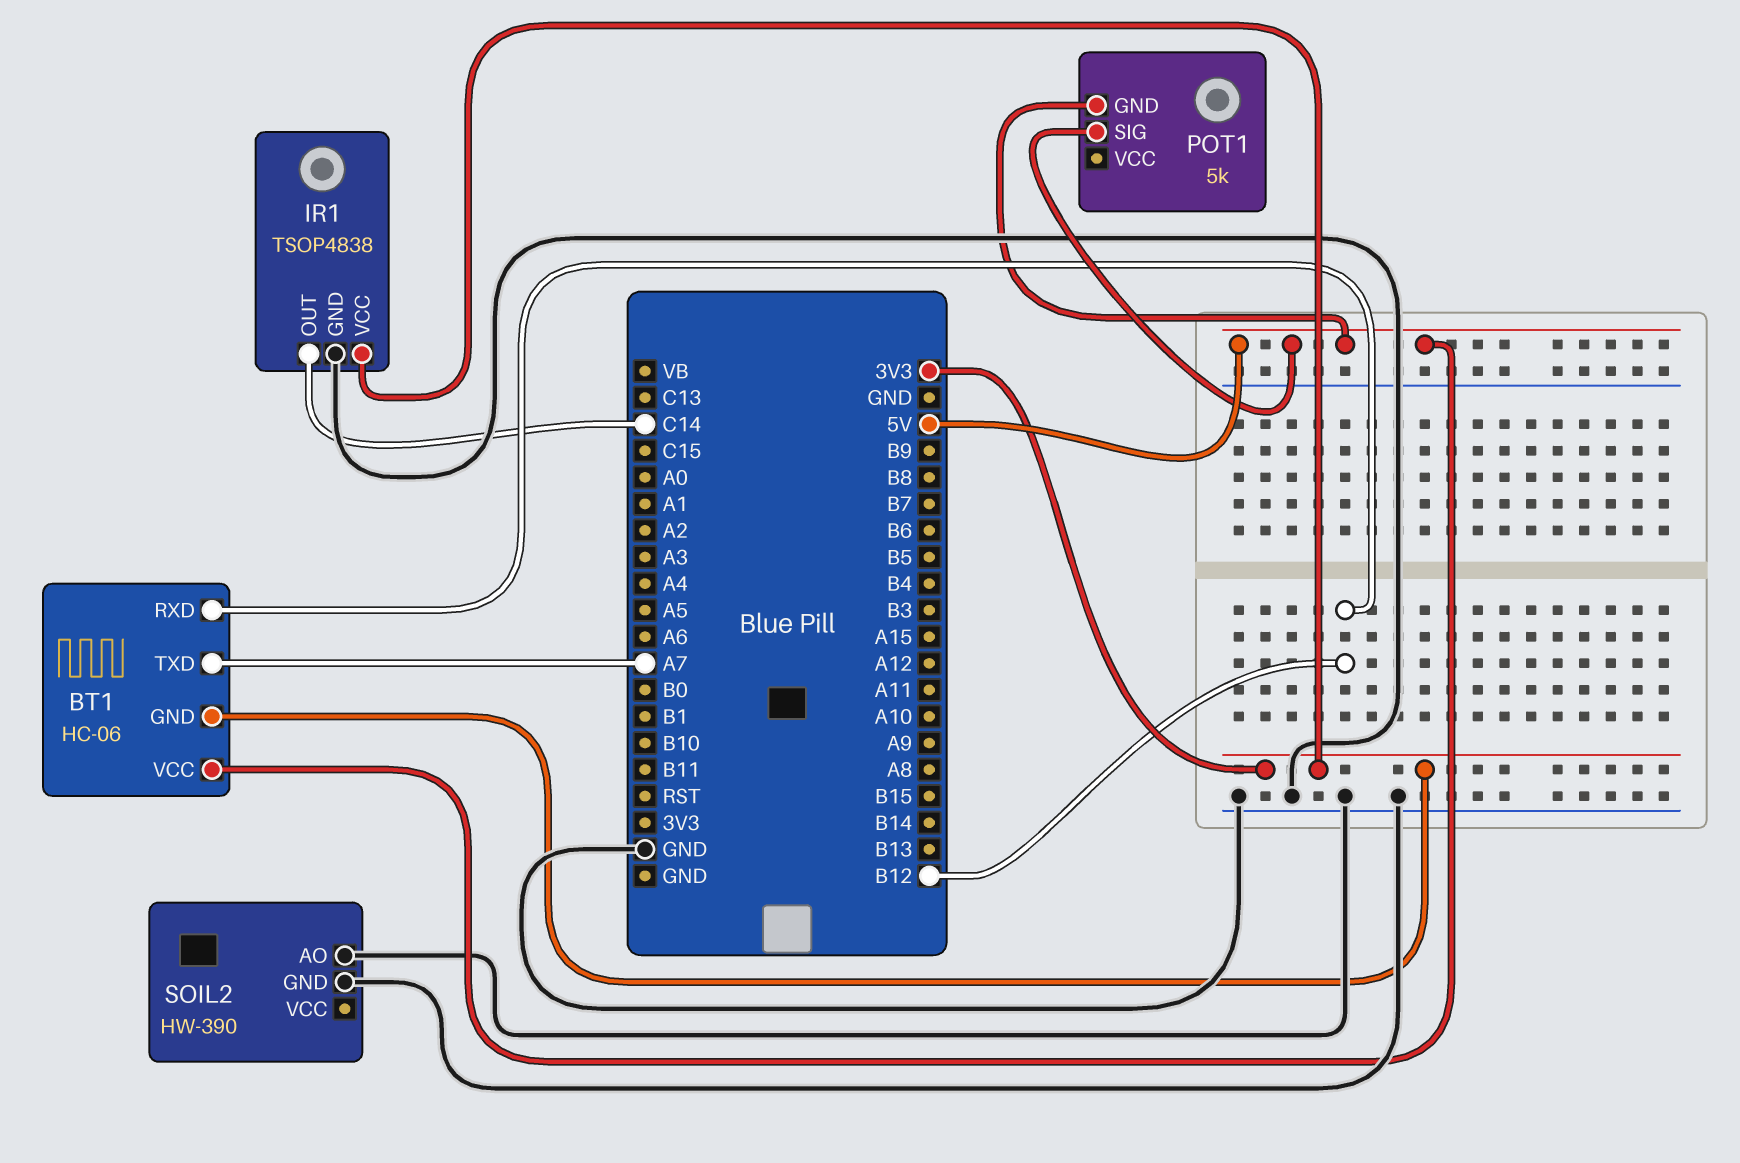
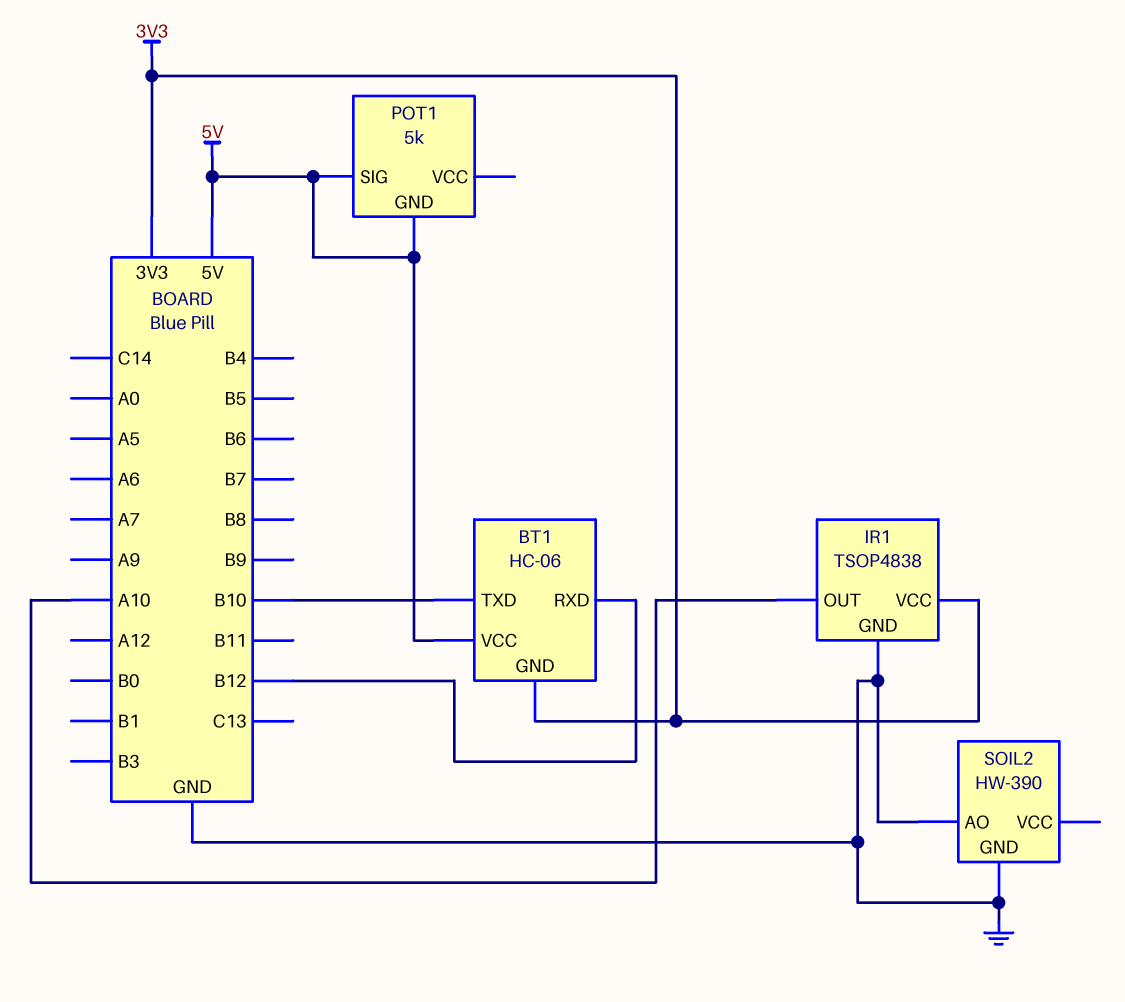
BT1 pin TXD: A7 -> B10
IR1 pin OUT: C14 -> A10

